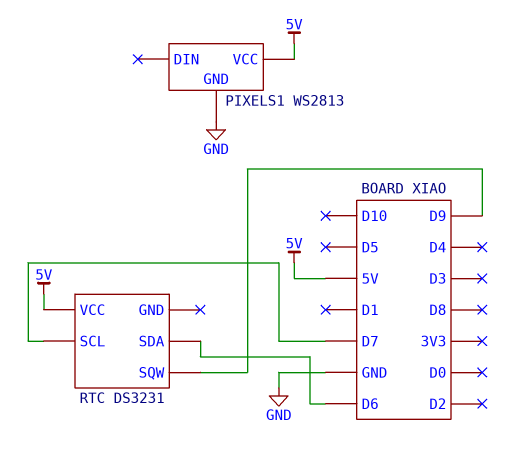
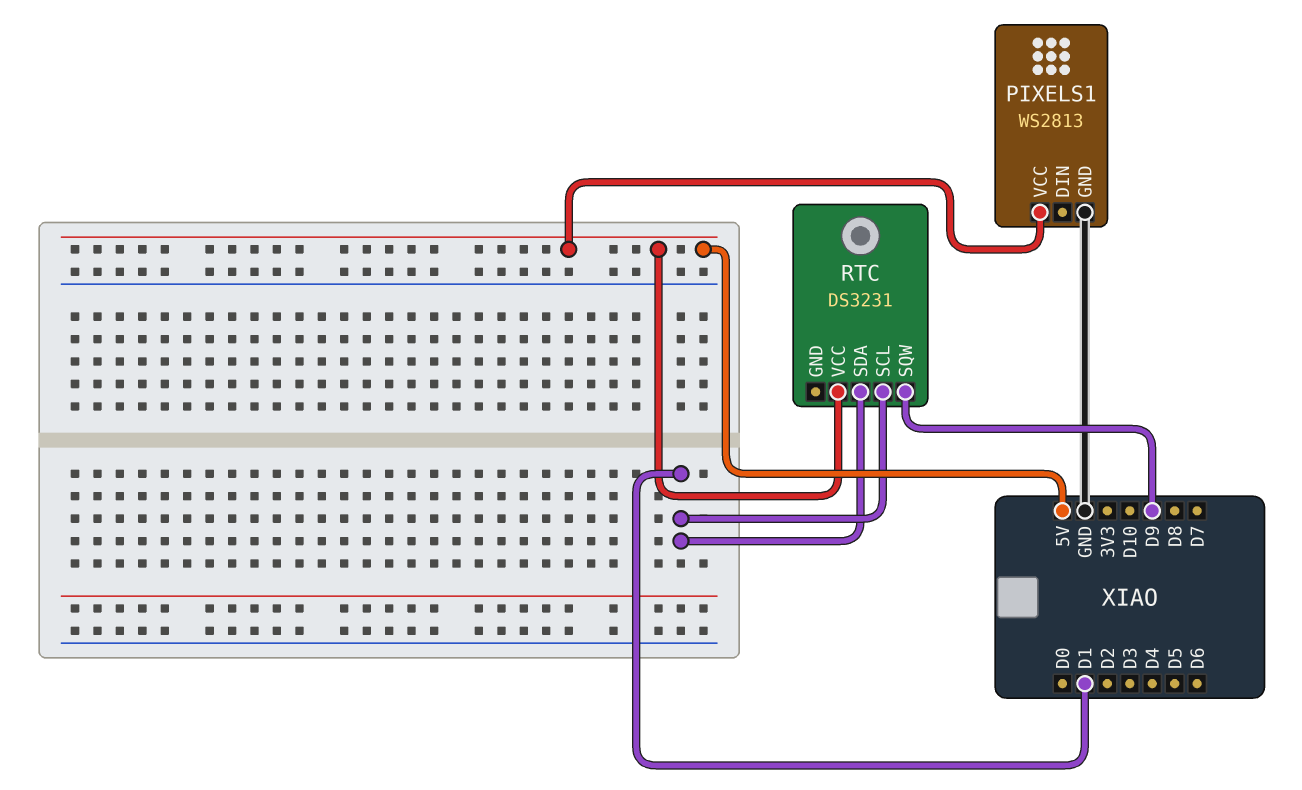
RTC pin SCL: D7 -> D1
RTC pin SDA: D6 -> D1

